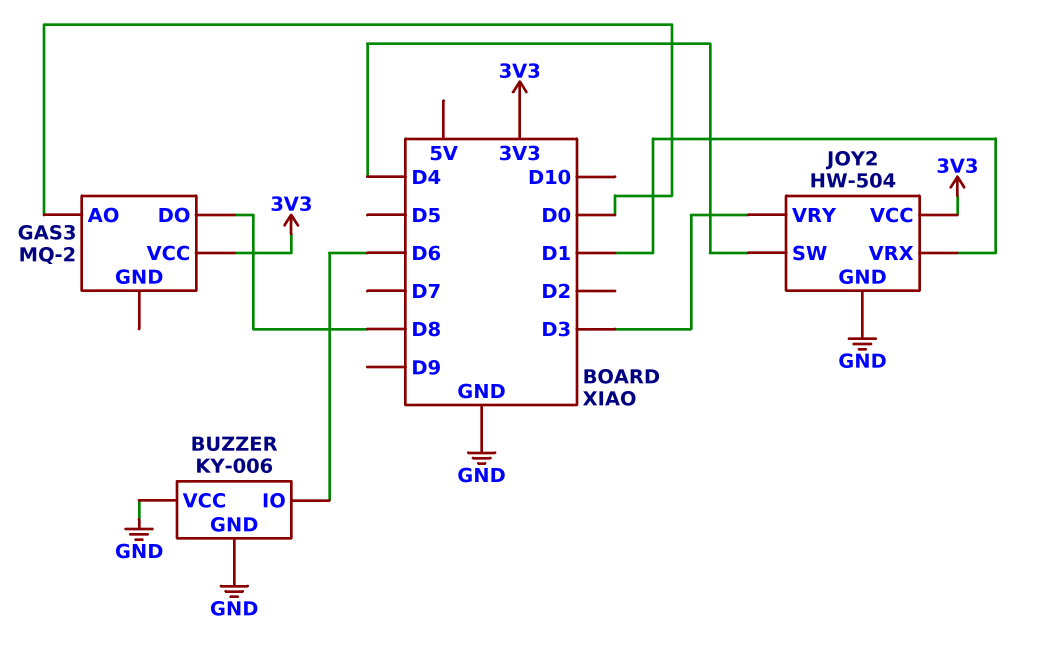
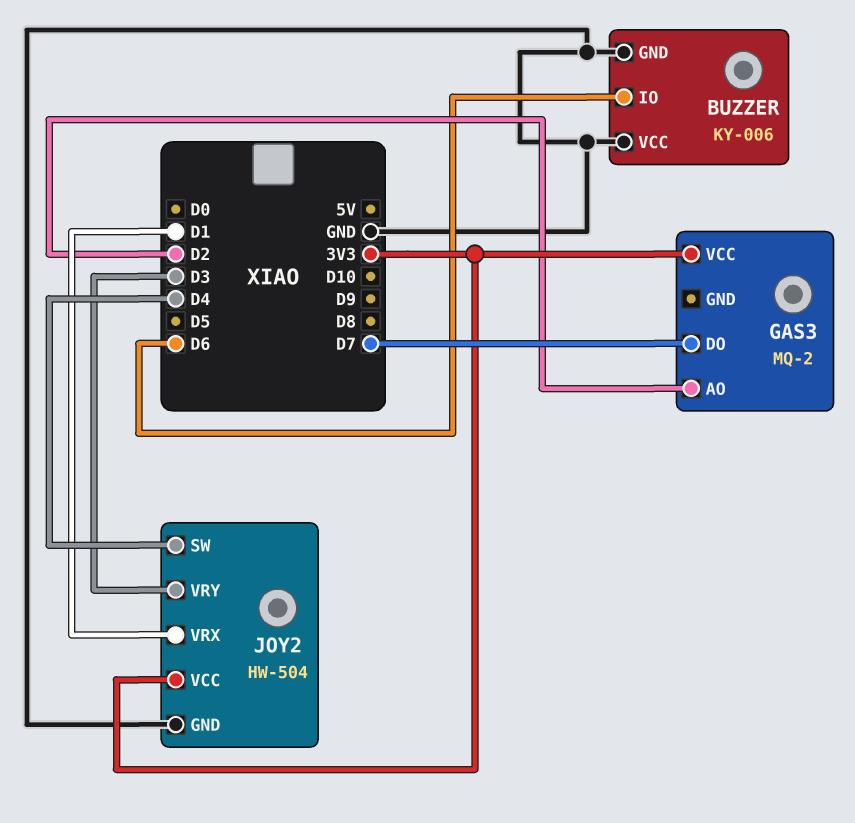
GAS3 pin AO: D0 -> D2
GAS3 pin DO: D8 -> D7

